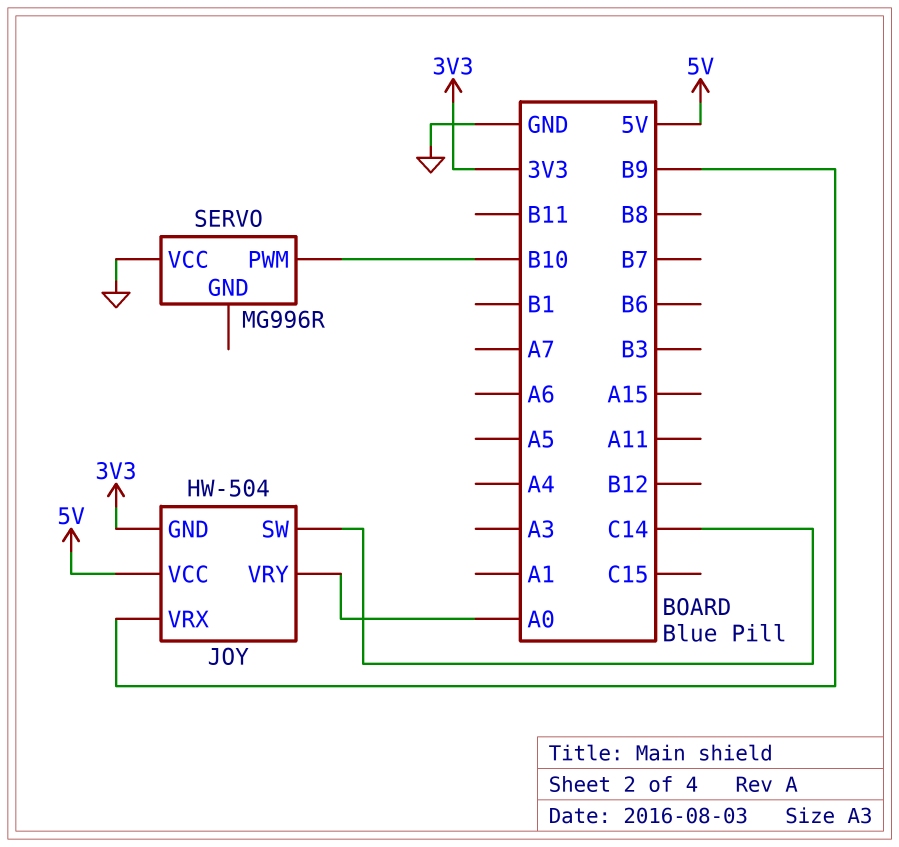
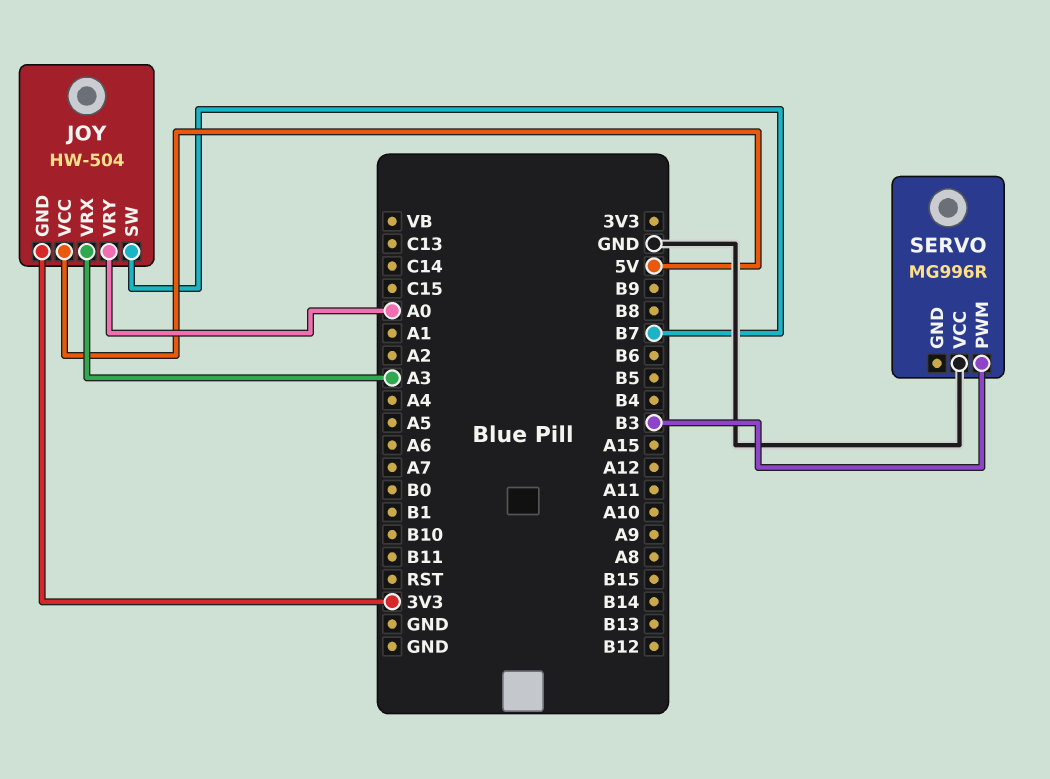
JOY pin SW: C14 -> B7
JOY pin VRX: B9 -> A3
SERVO pin PWM: B10 -> B3

